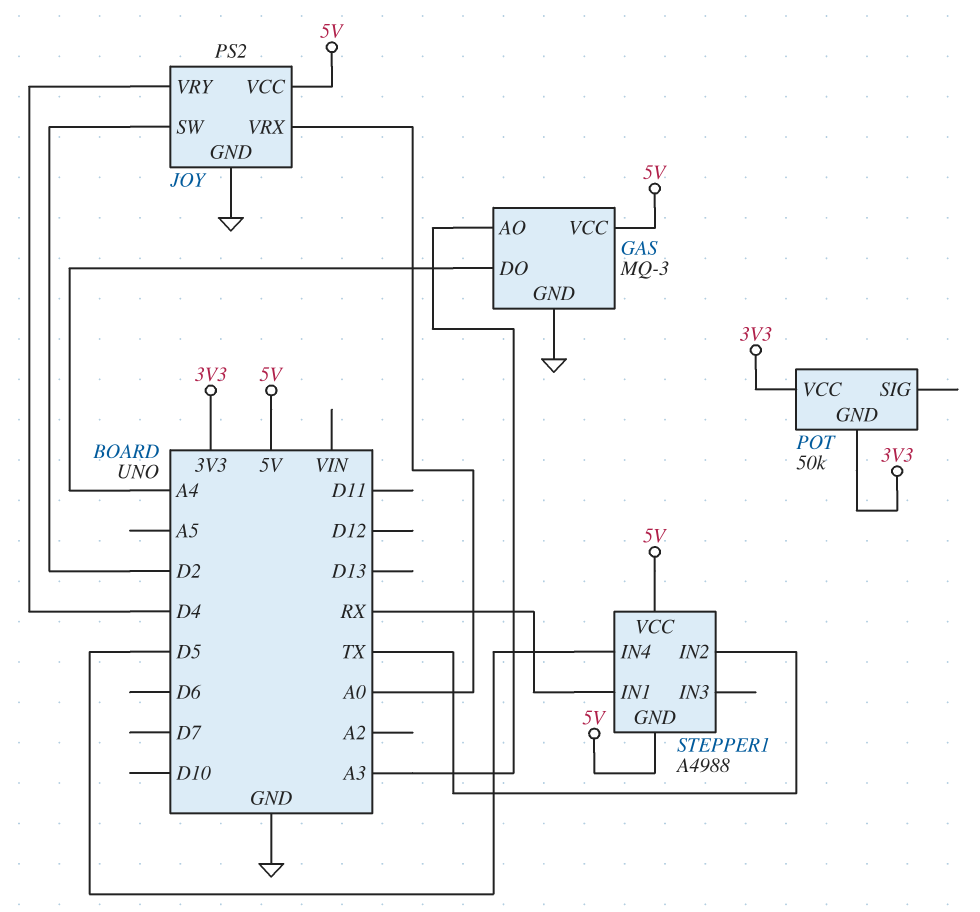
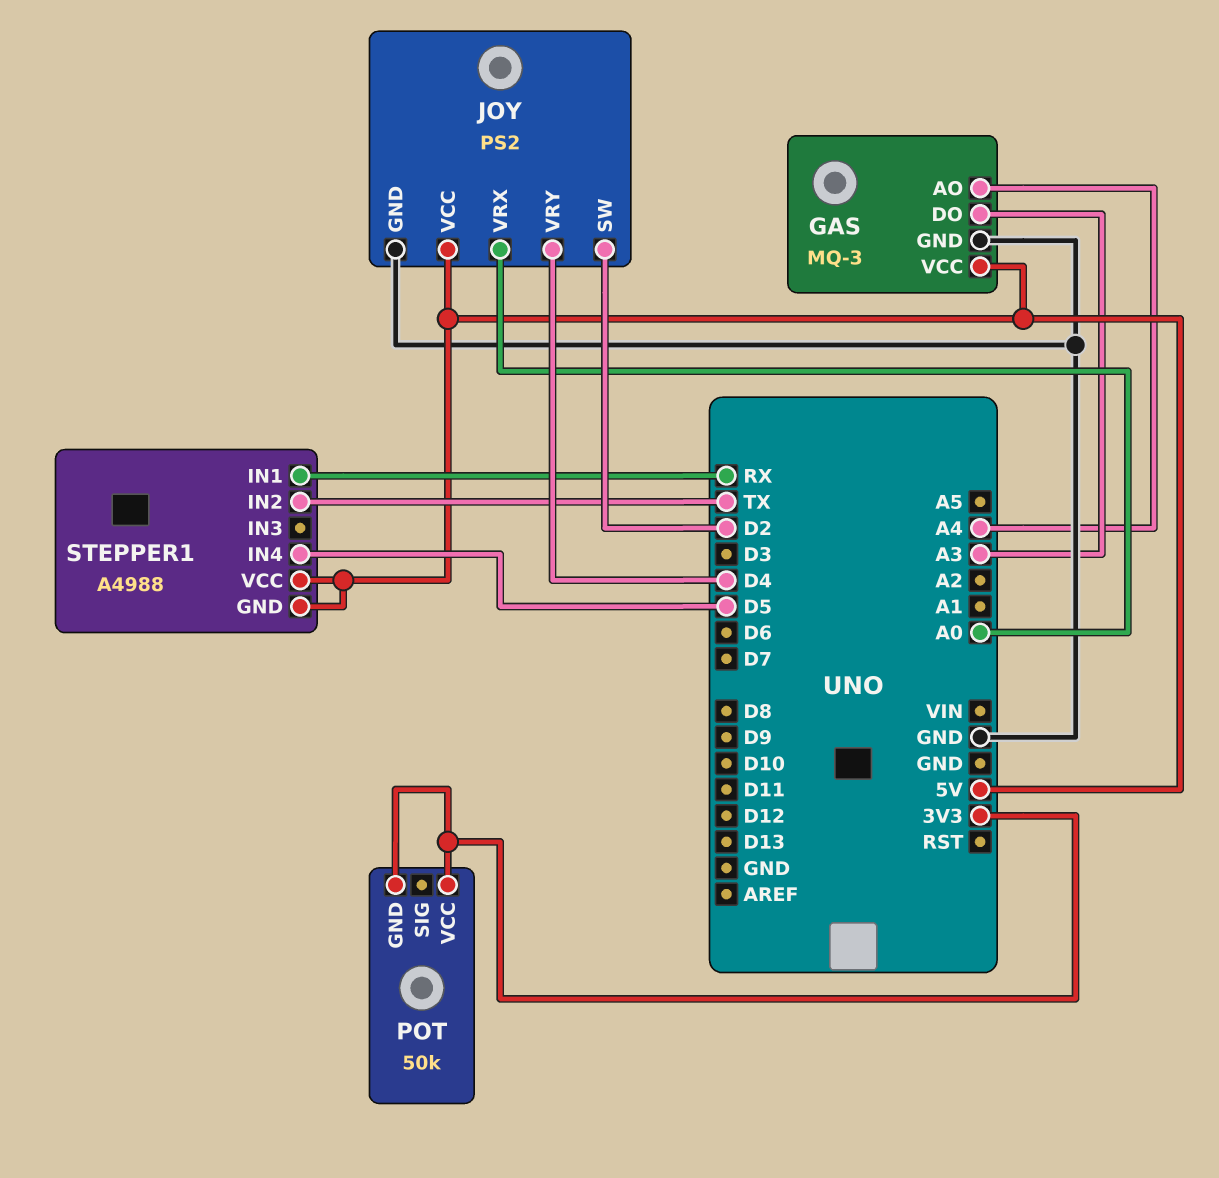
GAS pin AO: A3 -> A4
GAS pin DO: A4 -> A3

